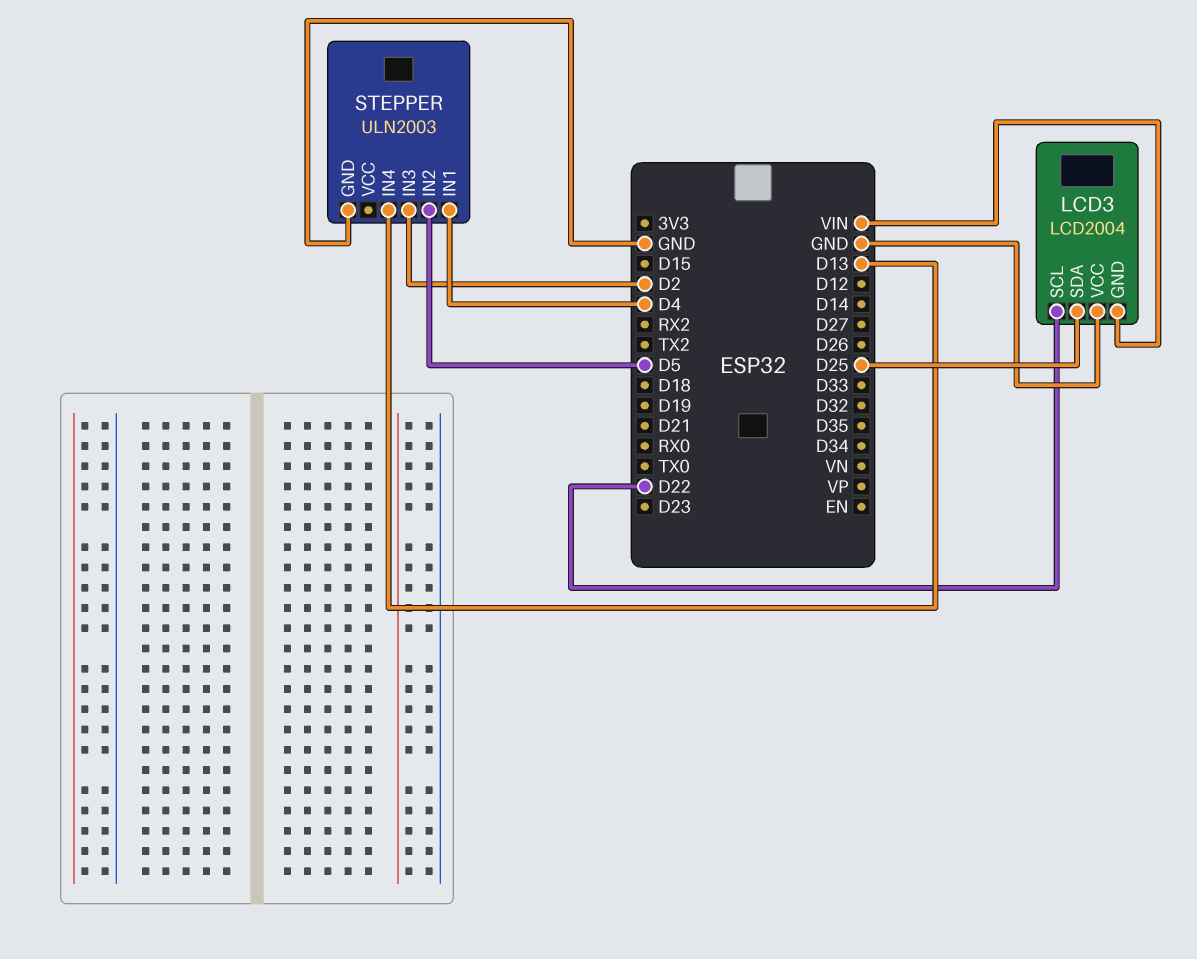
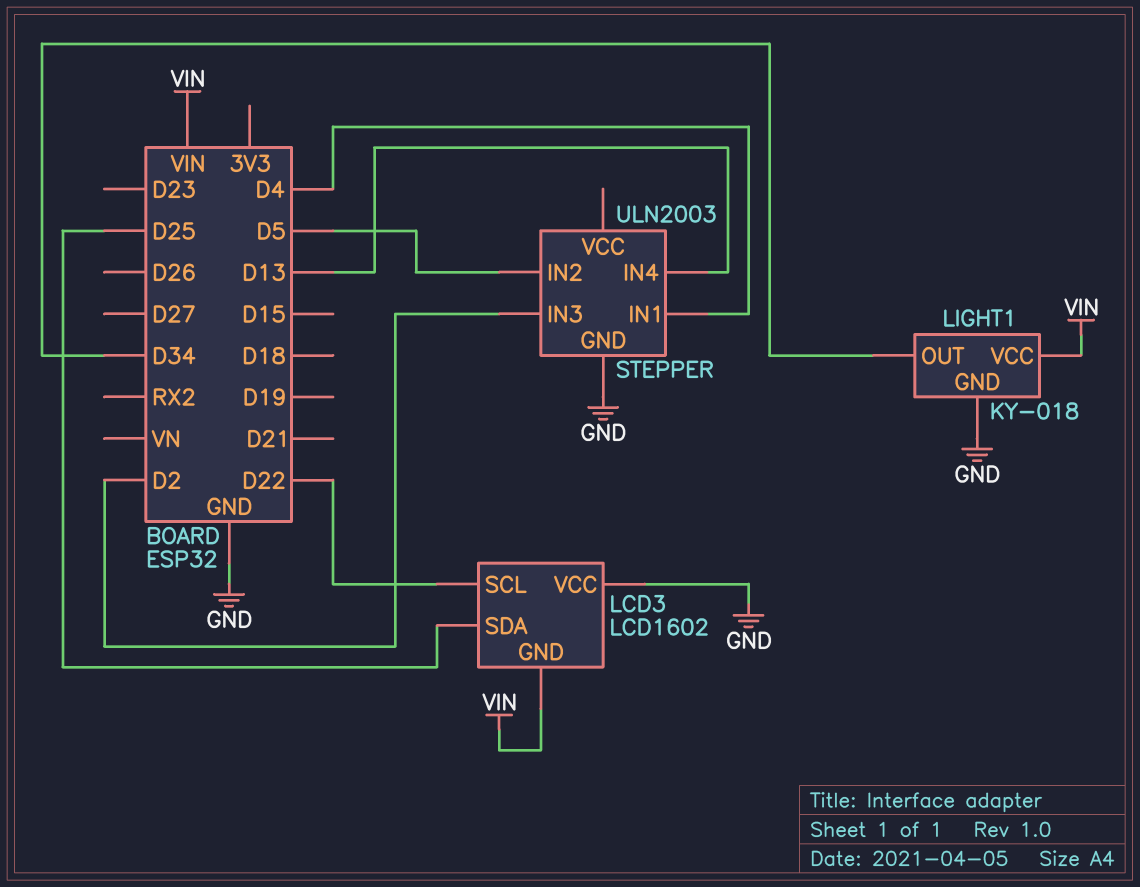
LCD3: LCD2004 -> LCD1602
LIGHT1: none -> KY-018
LIGHT1 pin GND: none -> GND
LIGHT1 pin OUT: none -> D34
LIGHT1 pin VCC: none -> VIN

